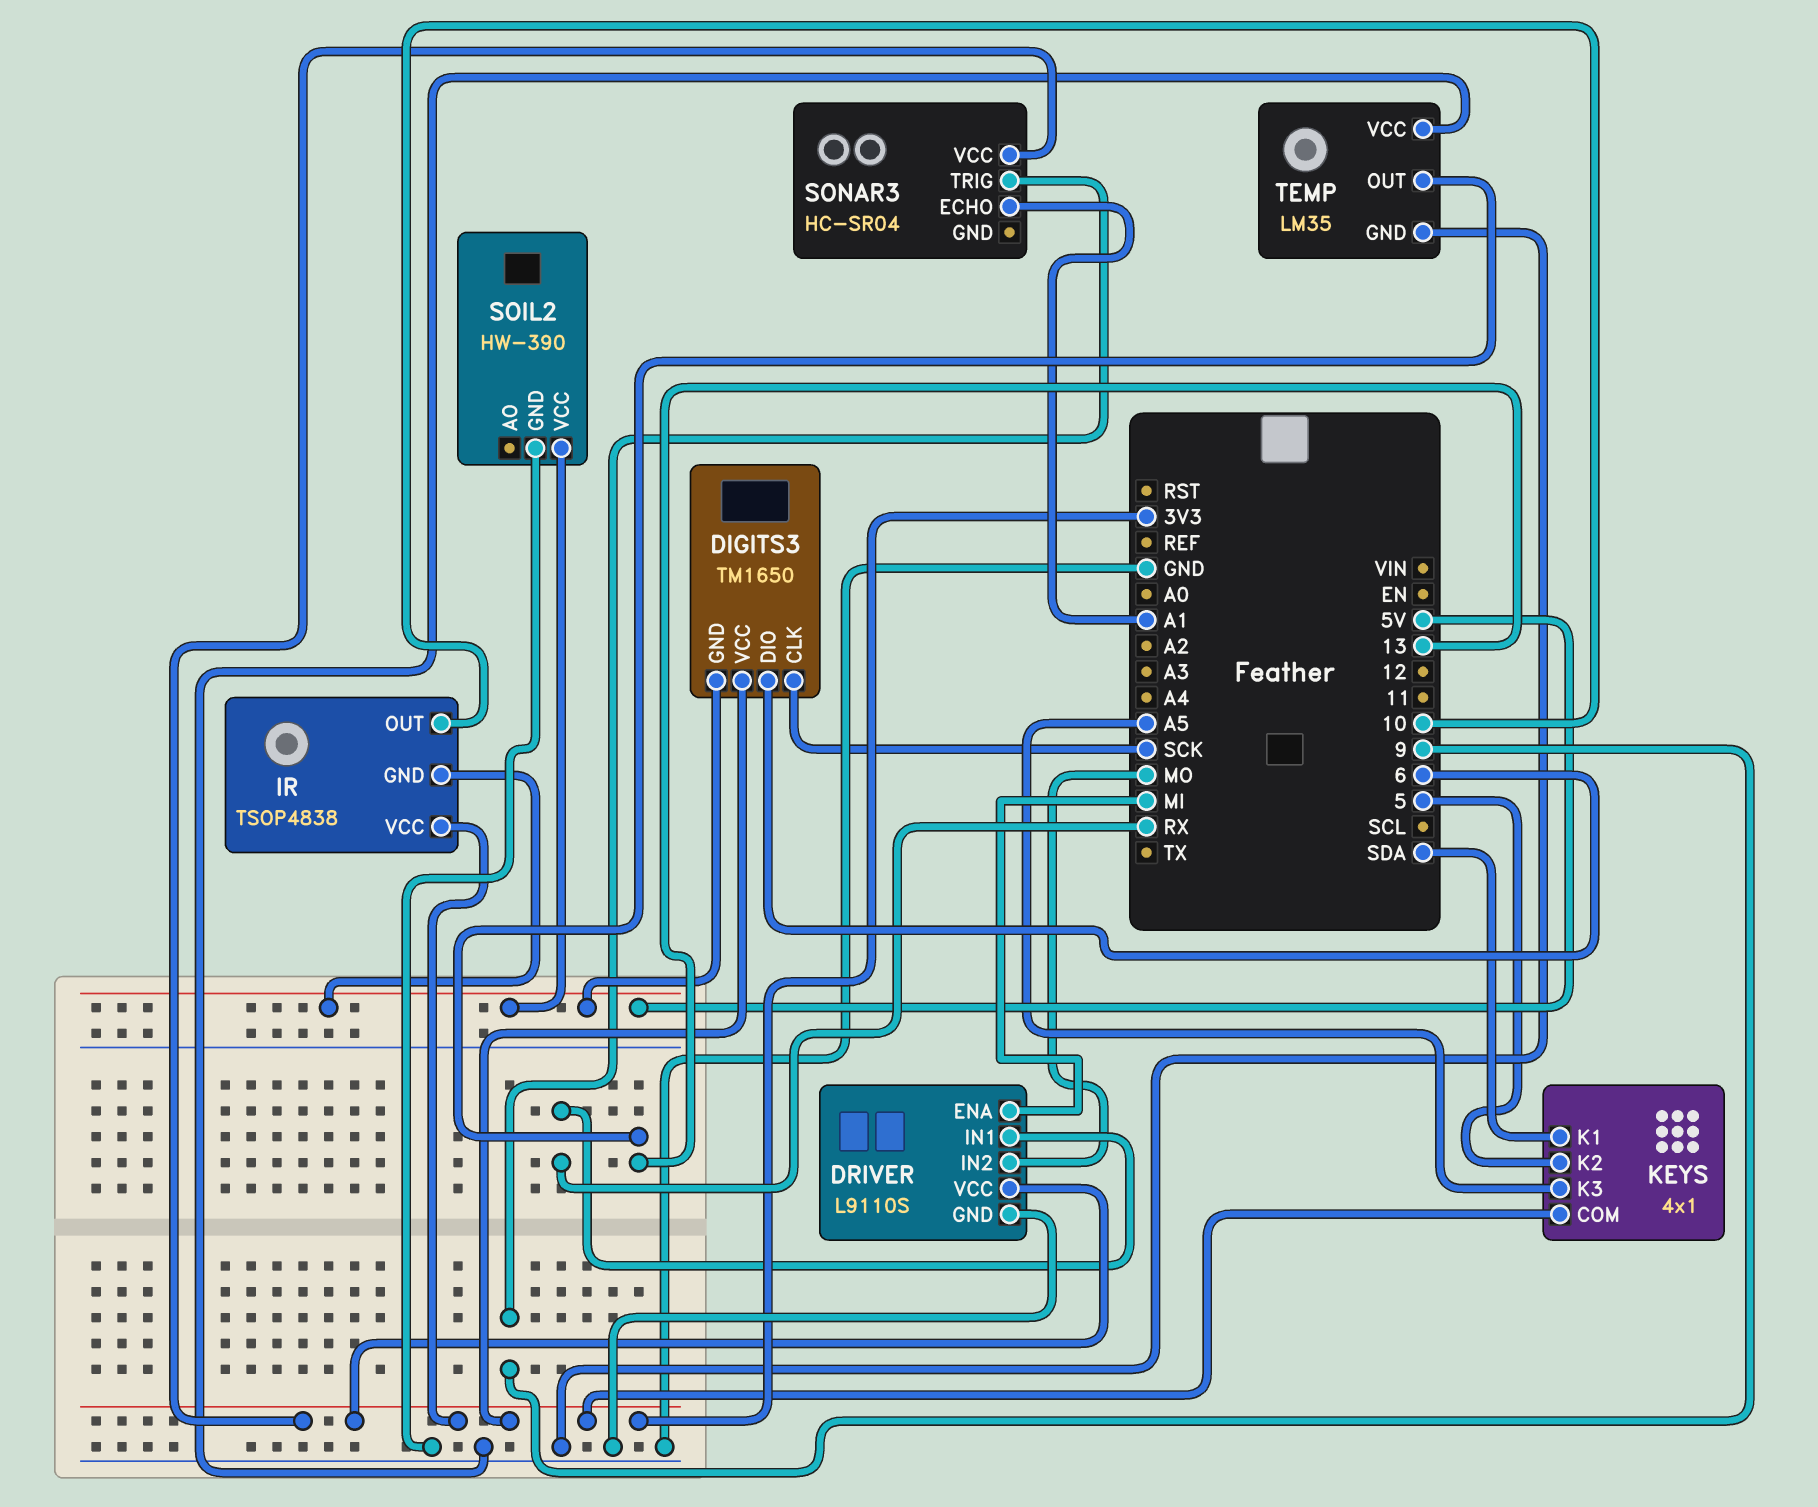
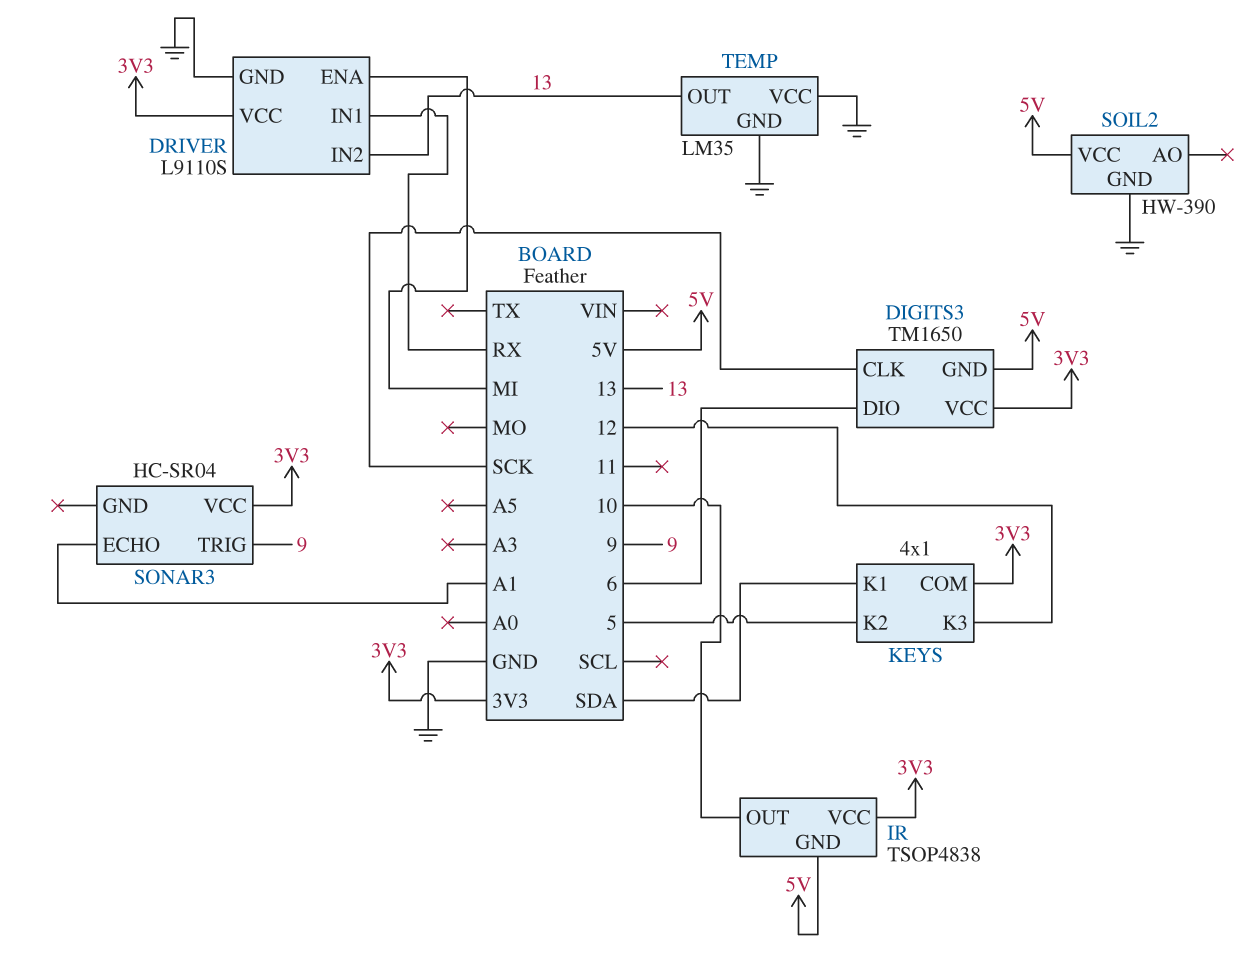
DRIVER pin IN2: MO -> 13
KEYS pin K3: A5 -> 12

